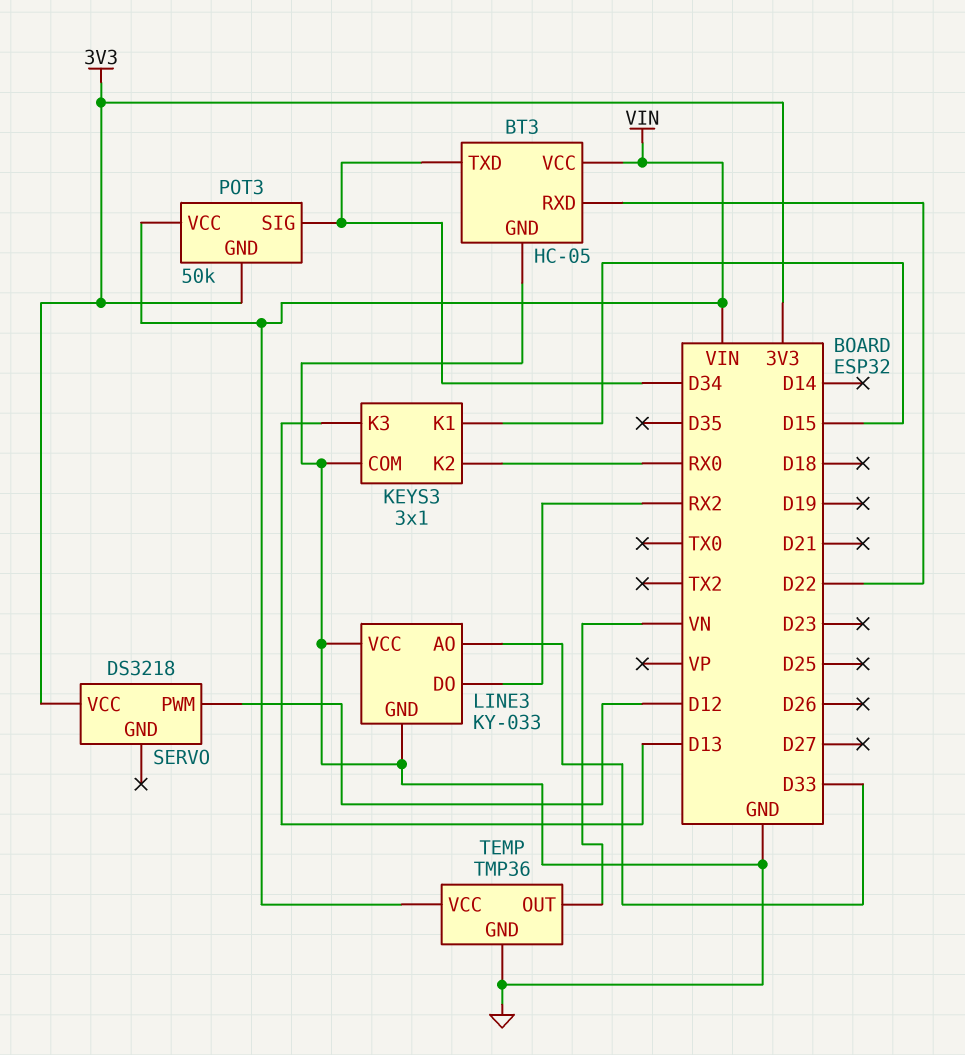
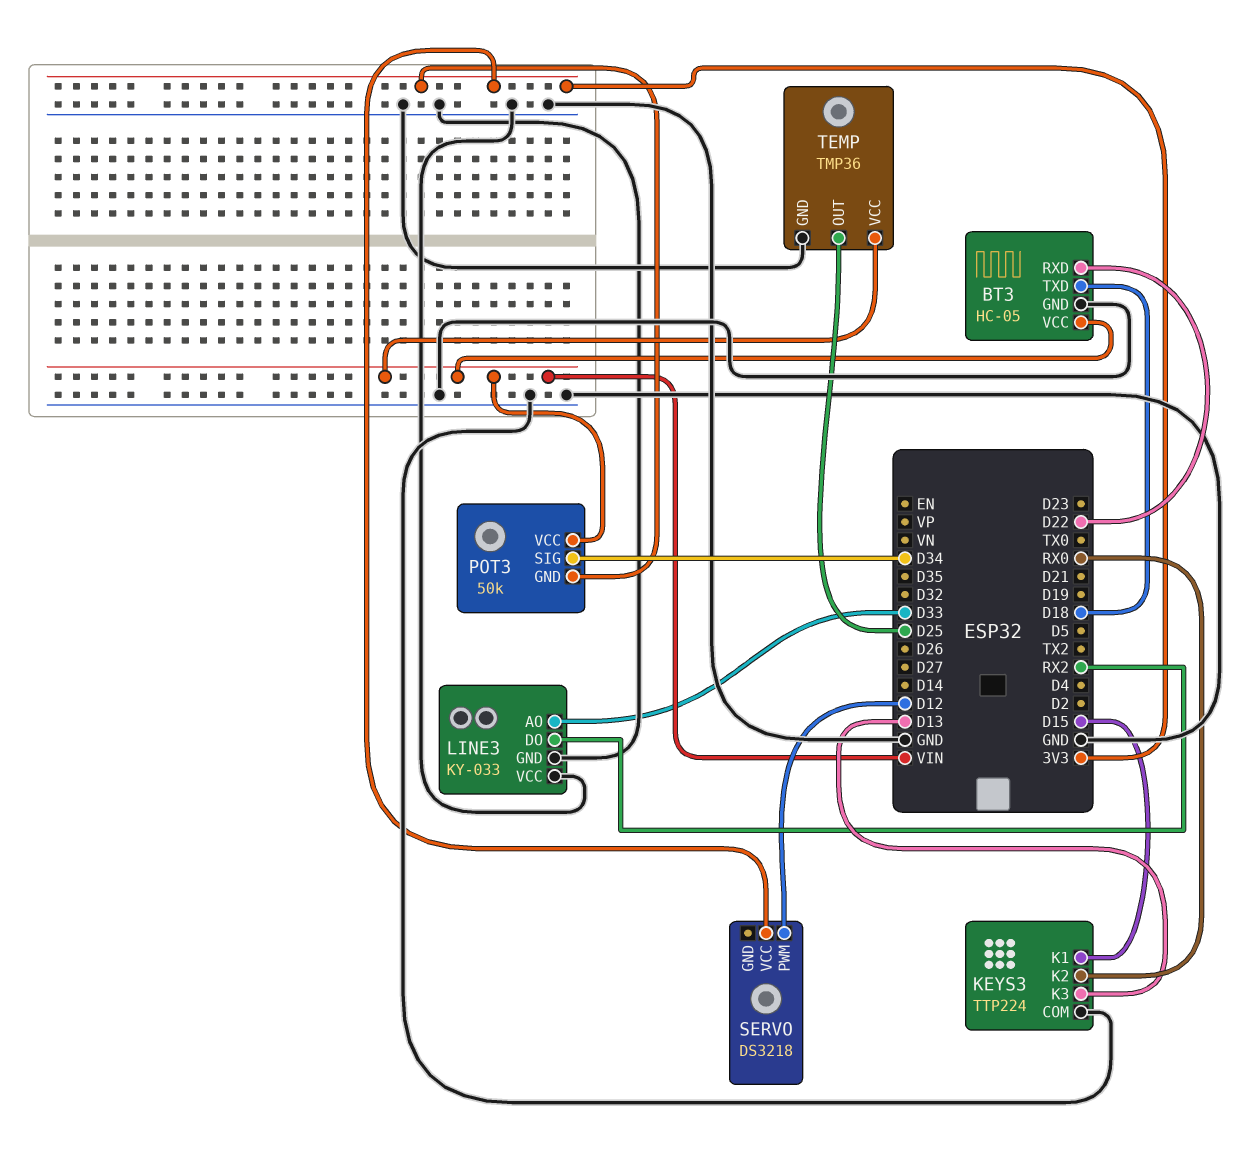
BT3 pin TXD: D34 -> D18
KEYS3: 3x1 -> TTP224
TEMP pin OUT: VN -> D25

